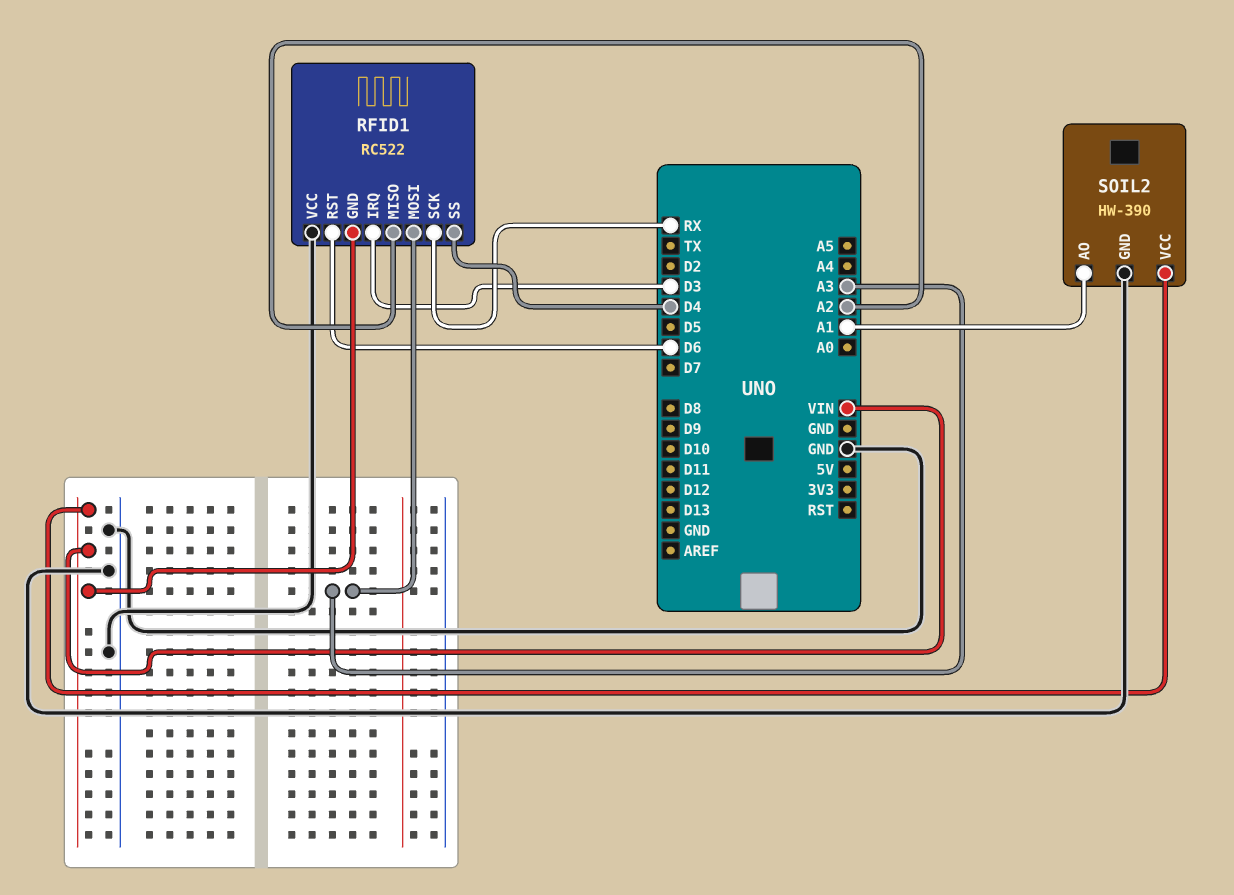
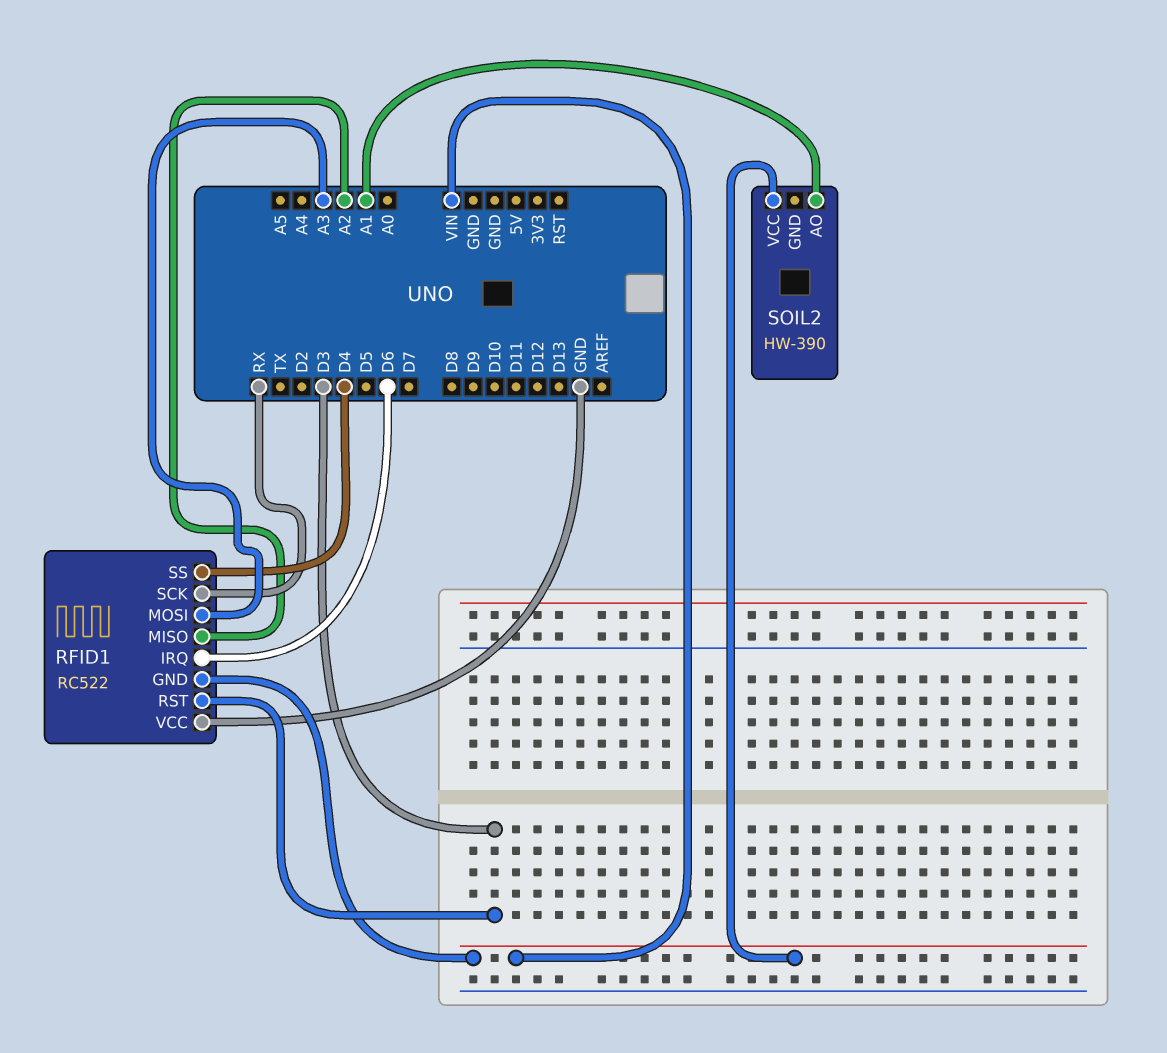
RFID1 pin IRQ: D3 -> D6
RFID1 pin RST: D6 -> D3
SOIL2 pin GND: GND -> none

